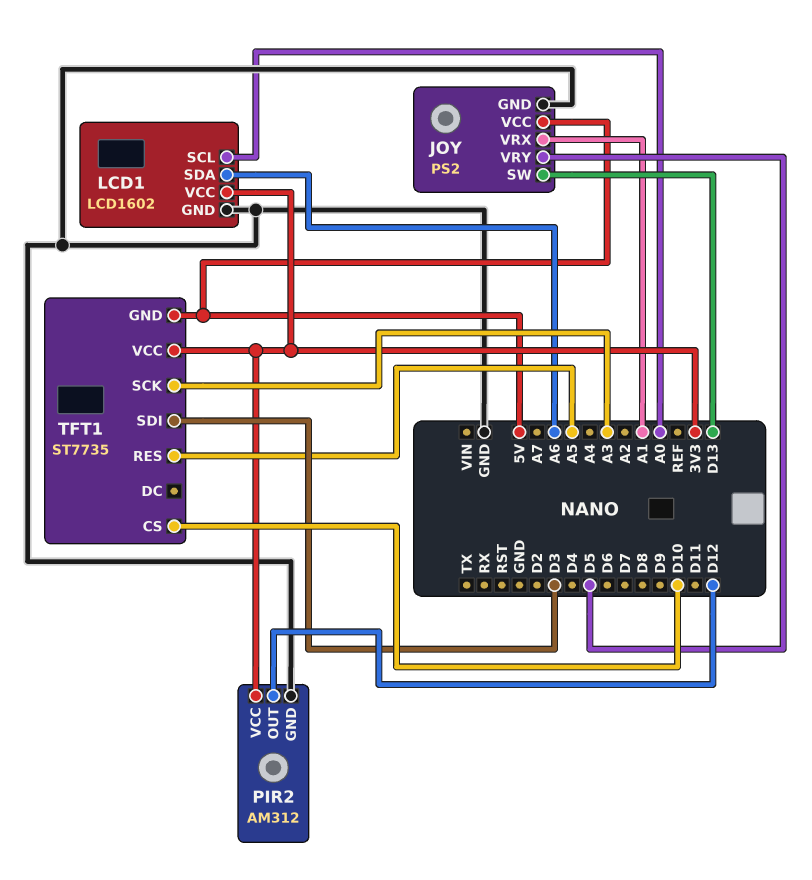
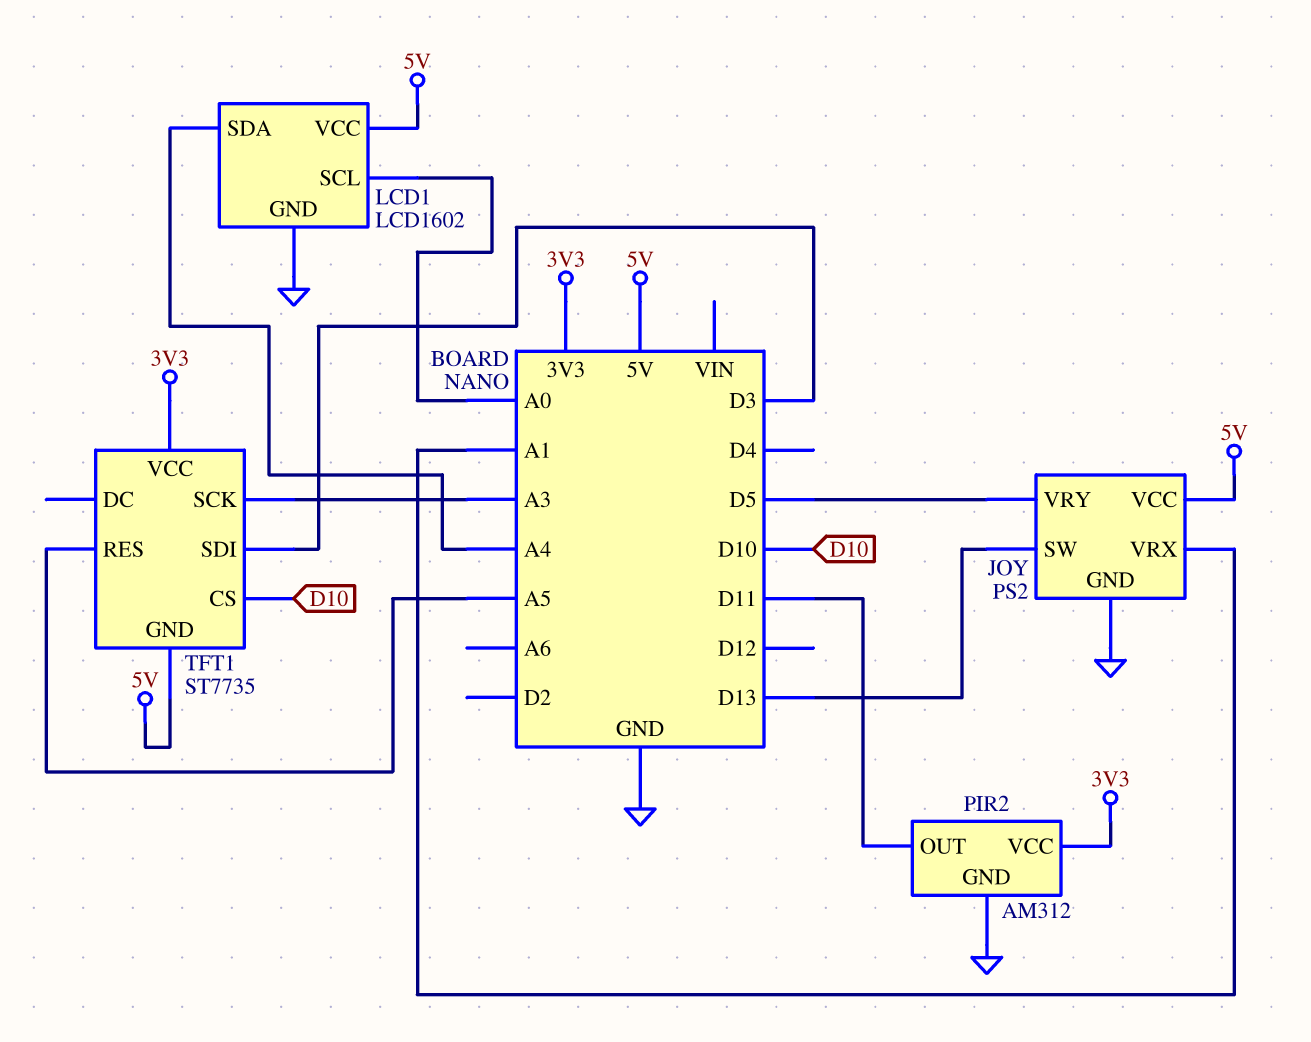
LCD1 pin SDA: A6 -> A4
LCD1 pin VCC: 3V3 -> 5V
PIR2 pin OUT: D12 -> D11

